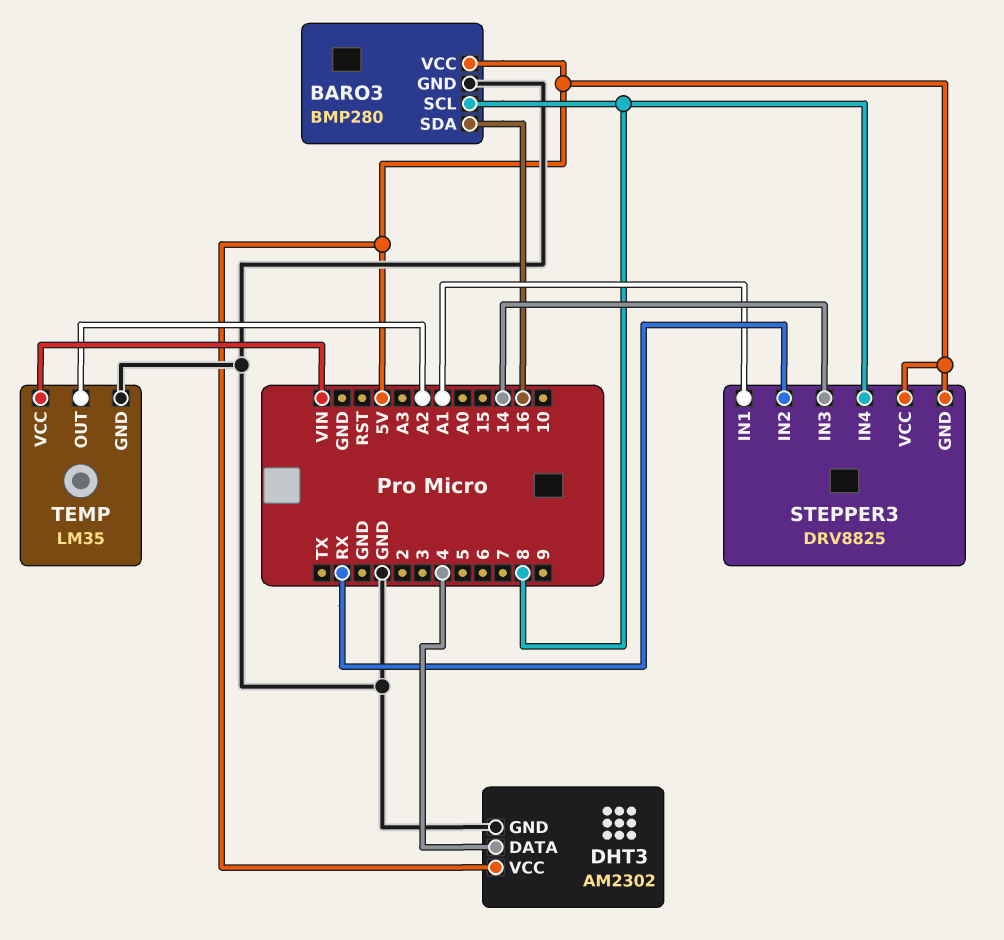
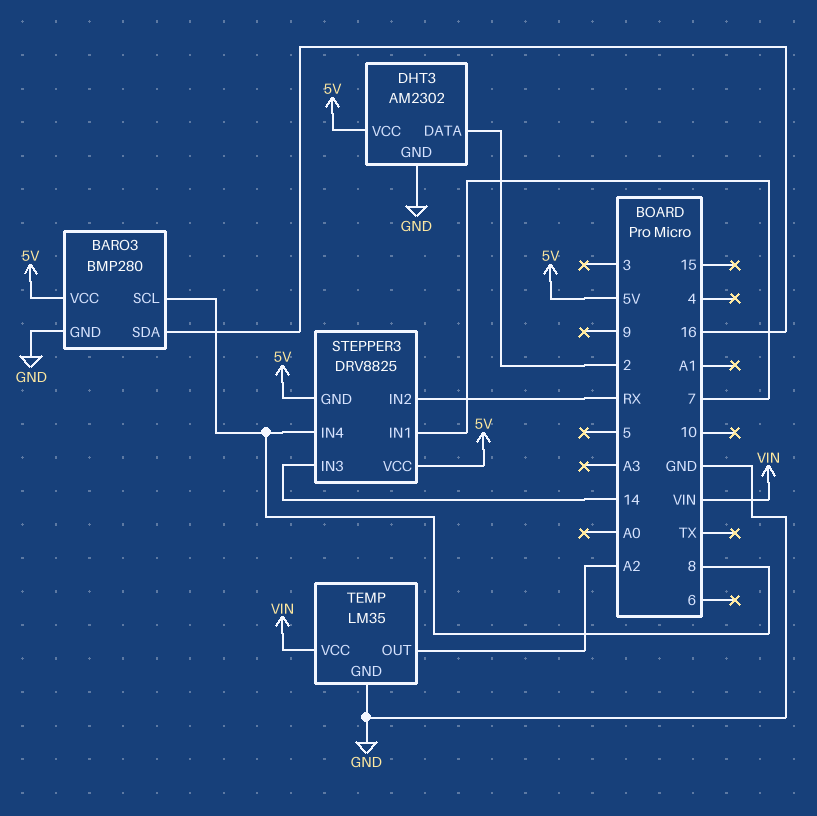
DHT3 pin DATA: 4 -> 2
STEPPER3 pin IN1: A1 -> 7

